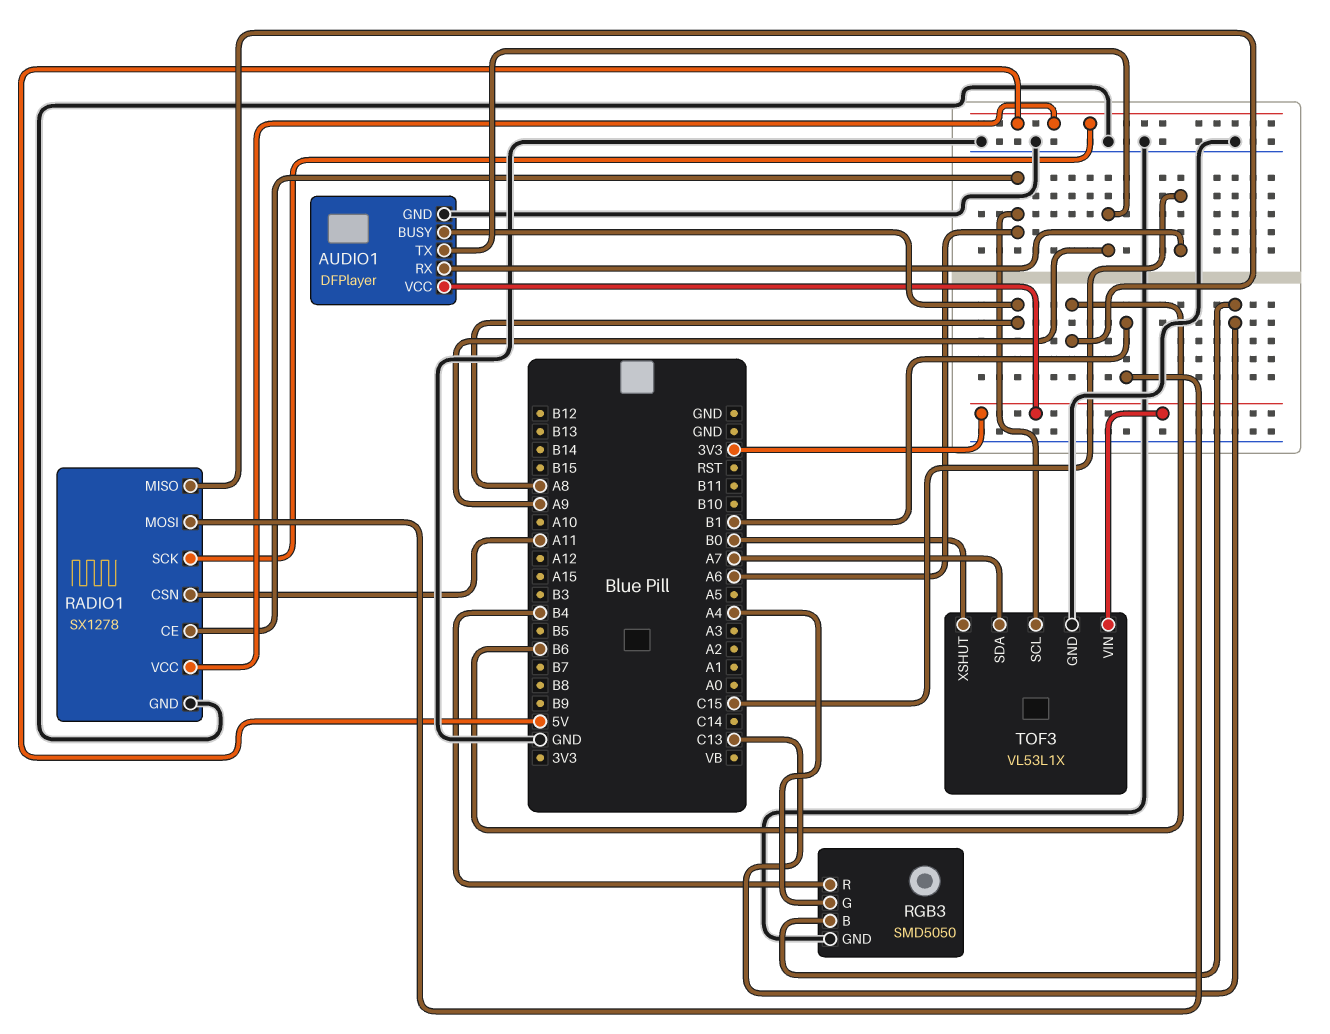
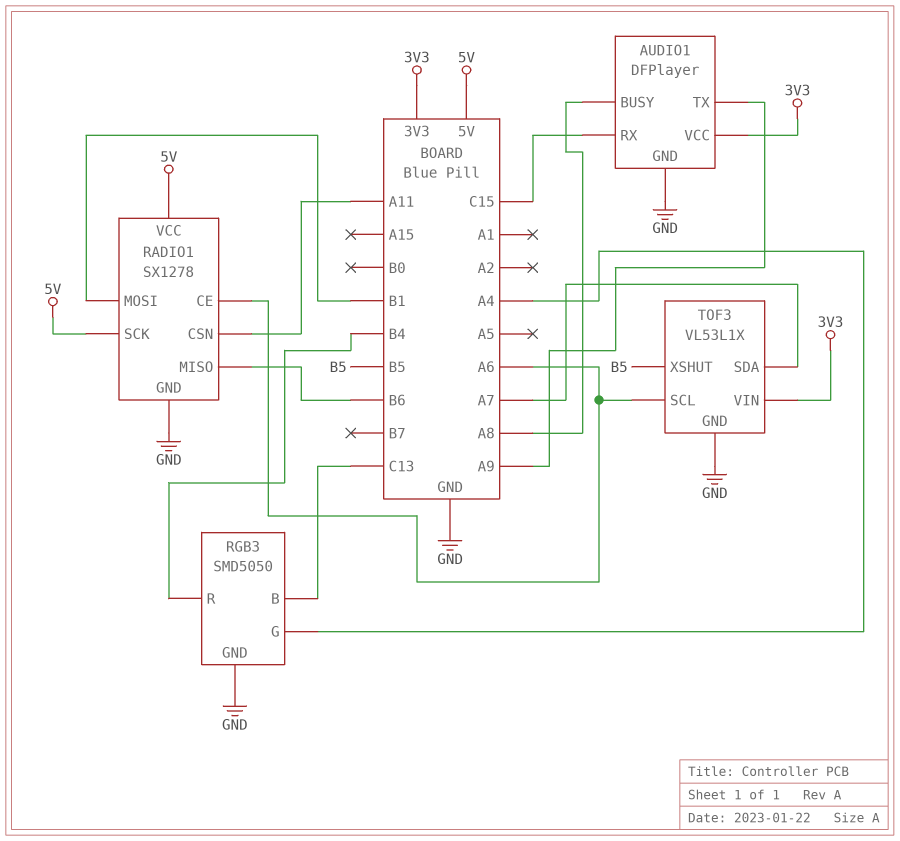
TOF3 pin XSHUT: B0 -> B5

